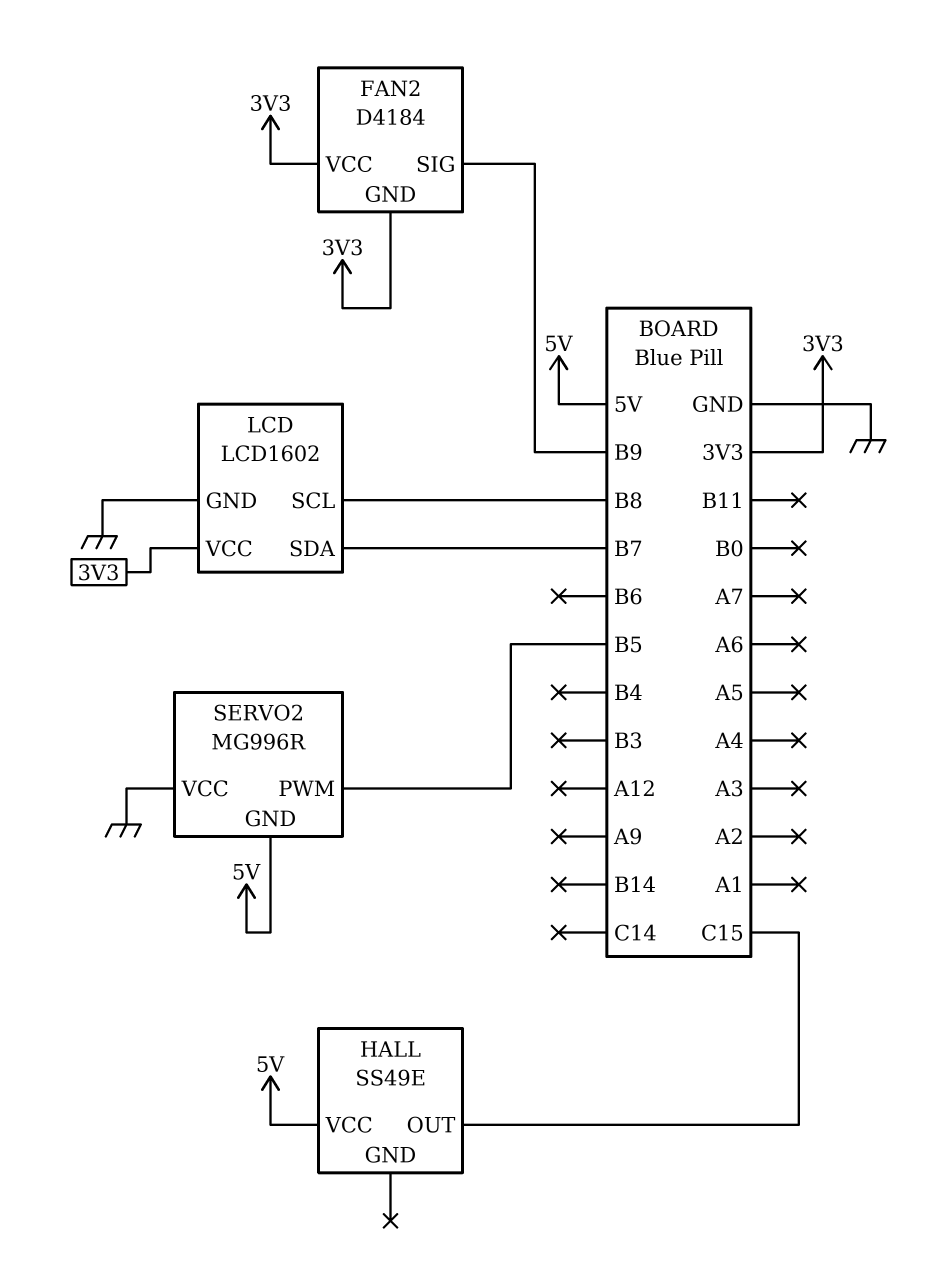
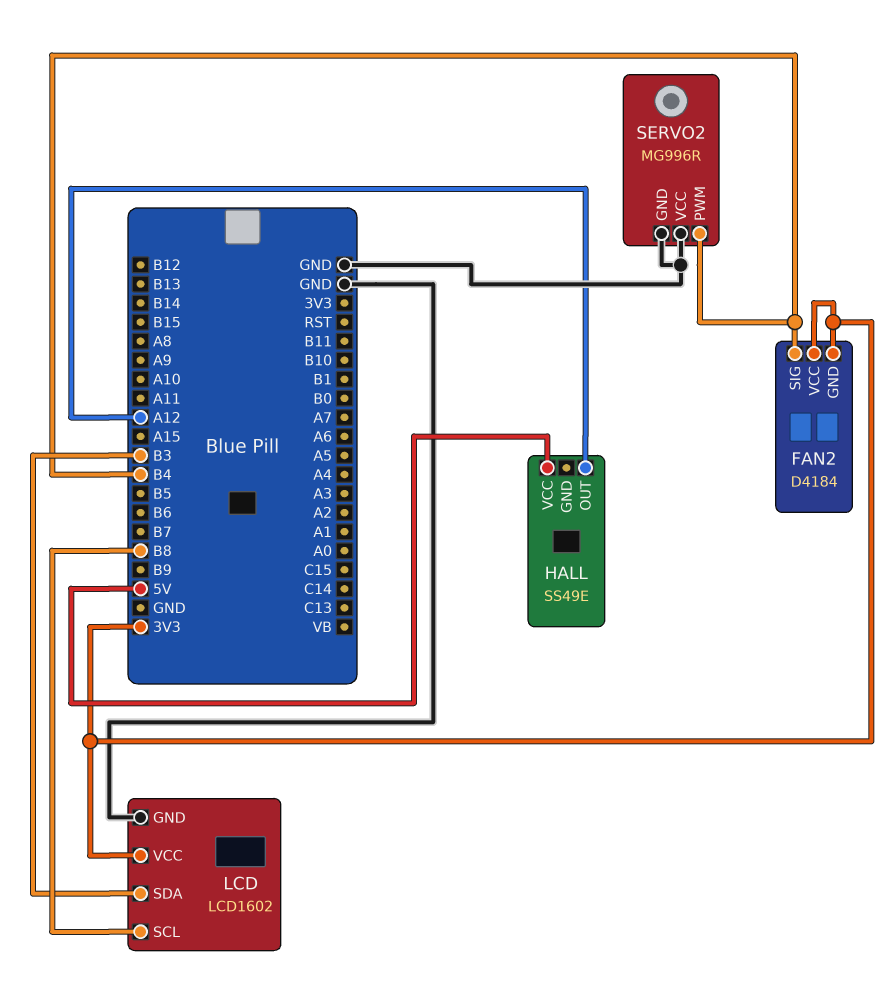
FAN2 pin SIG: B9 -> B4
HALL pin OUT: C15 -> A12
LCD pin SDA: B7 -> B3
SERVO2 pin GND: 5V -> GND
SERVO2 pin PWM: B5 -> B4

